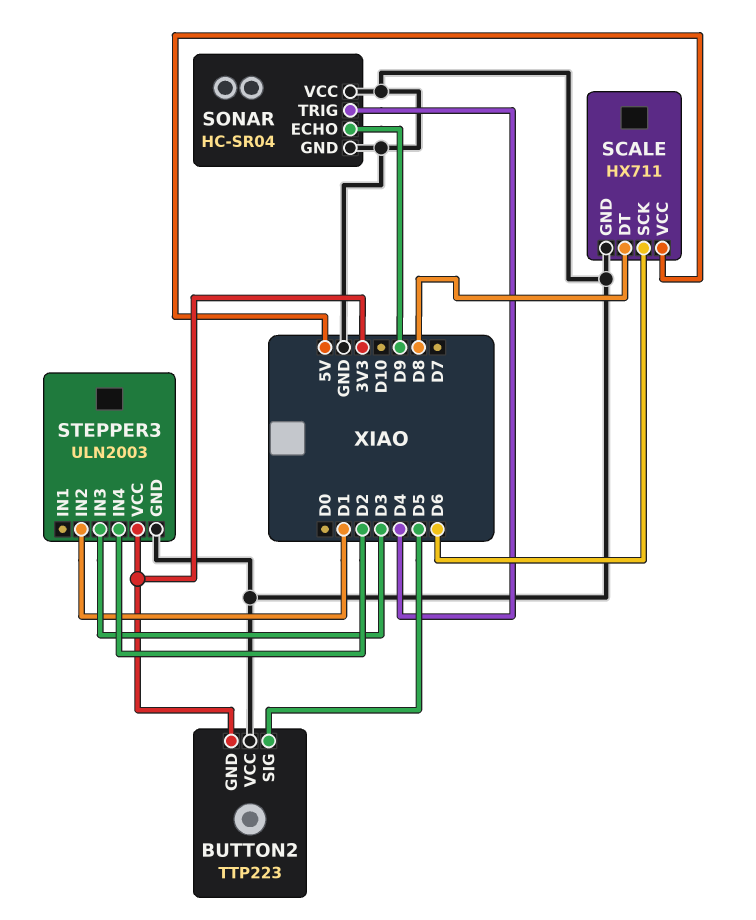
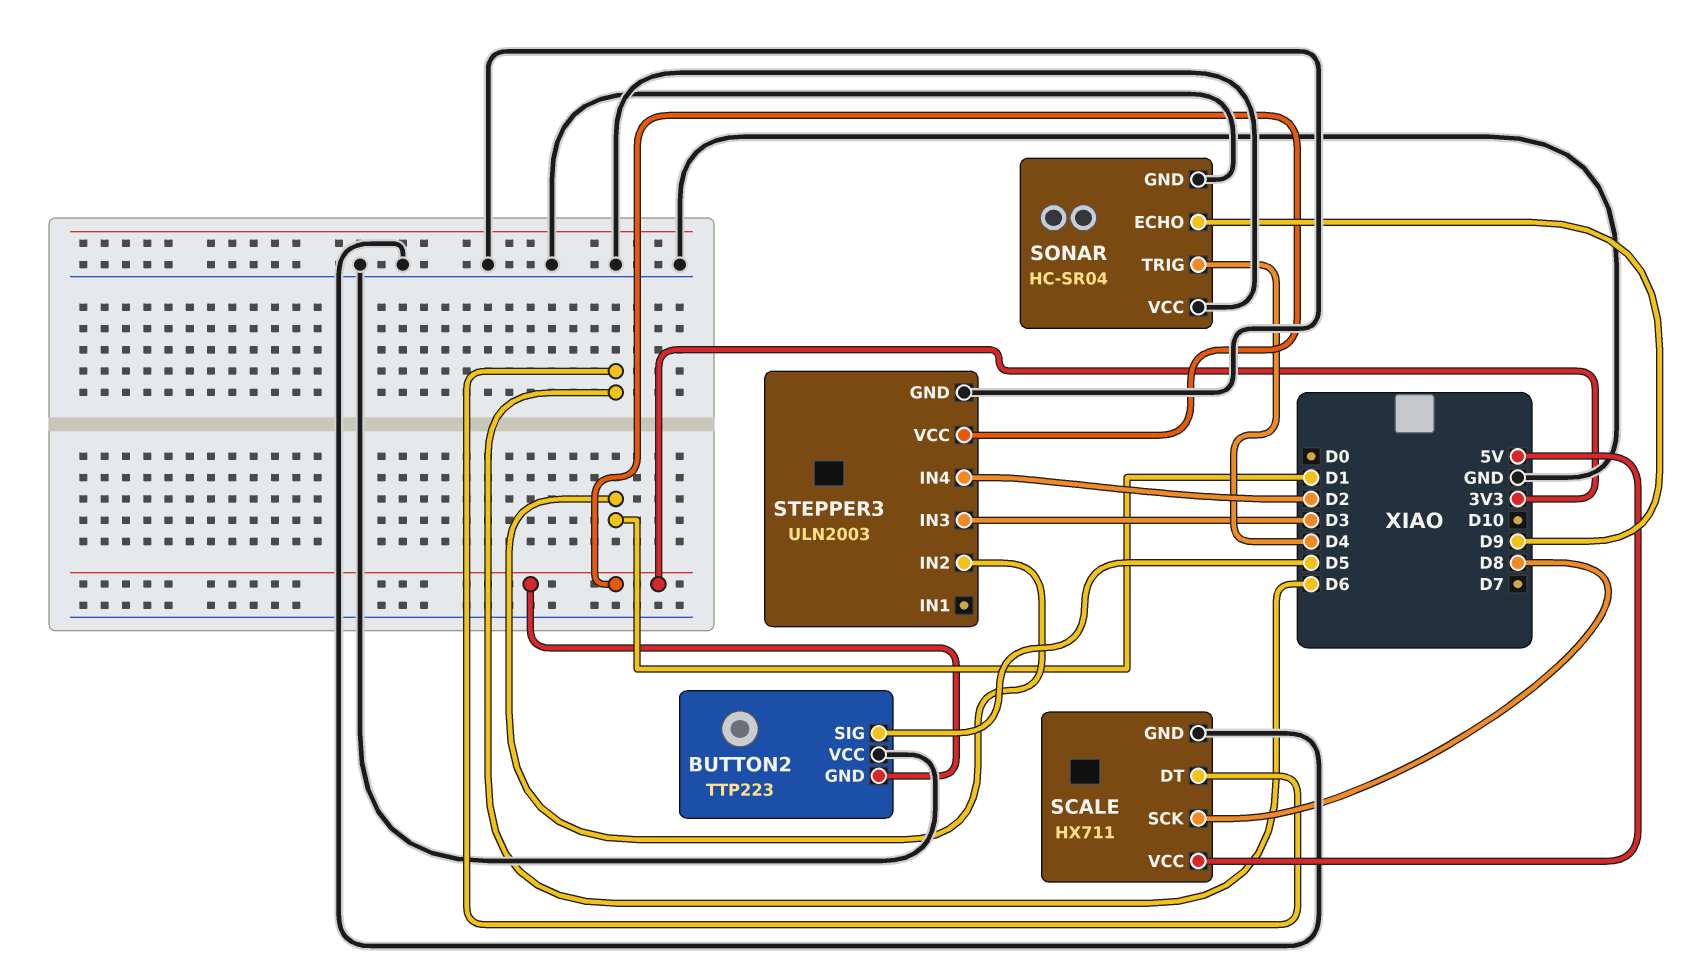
SCALE pin DT: D8 -> D6
SCALE pin SCK: D6 -> D8

